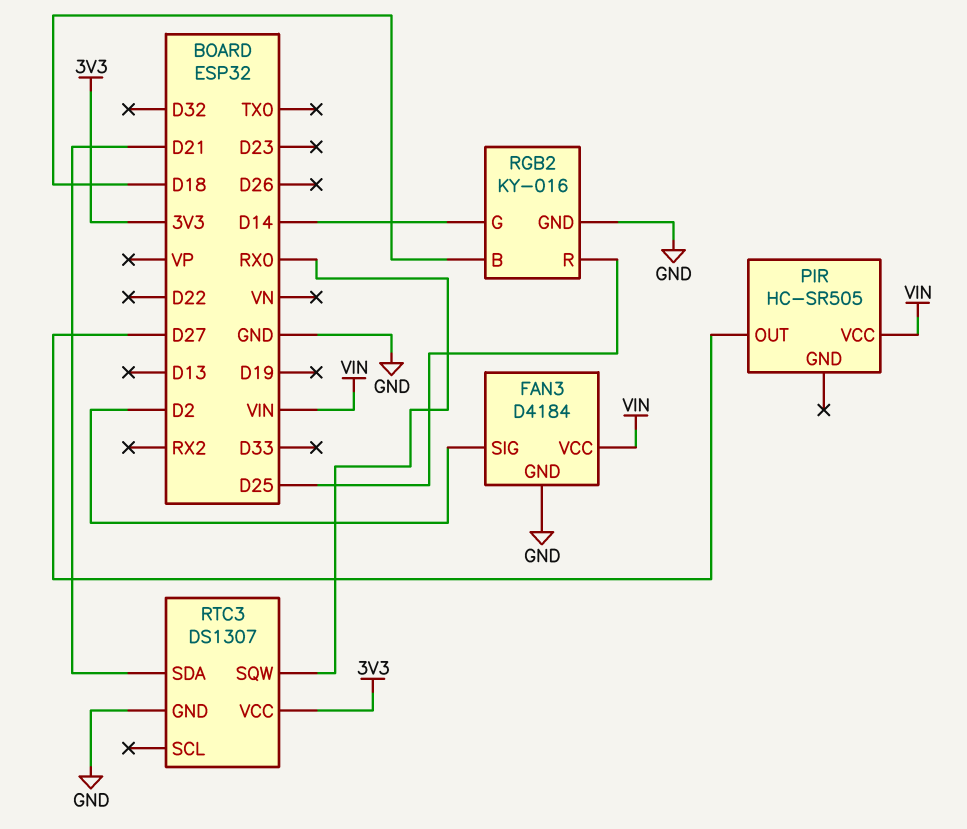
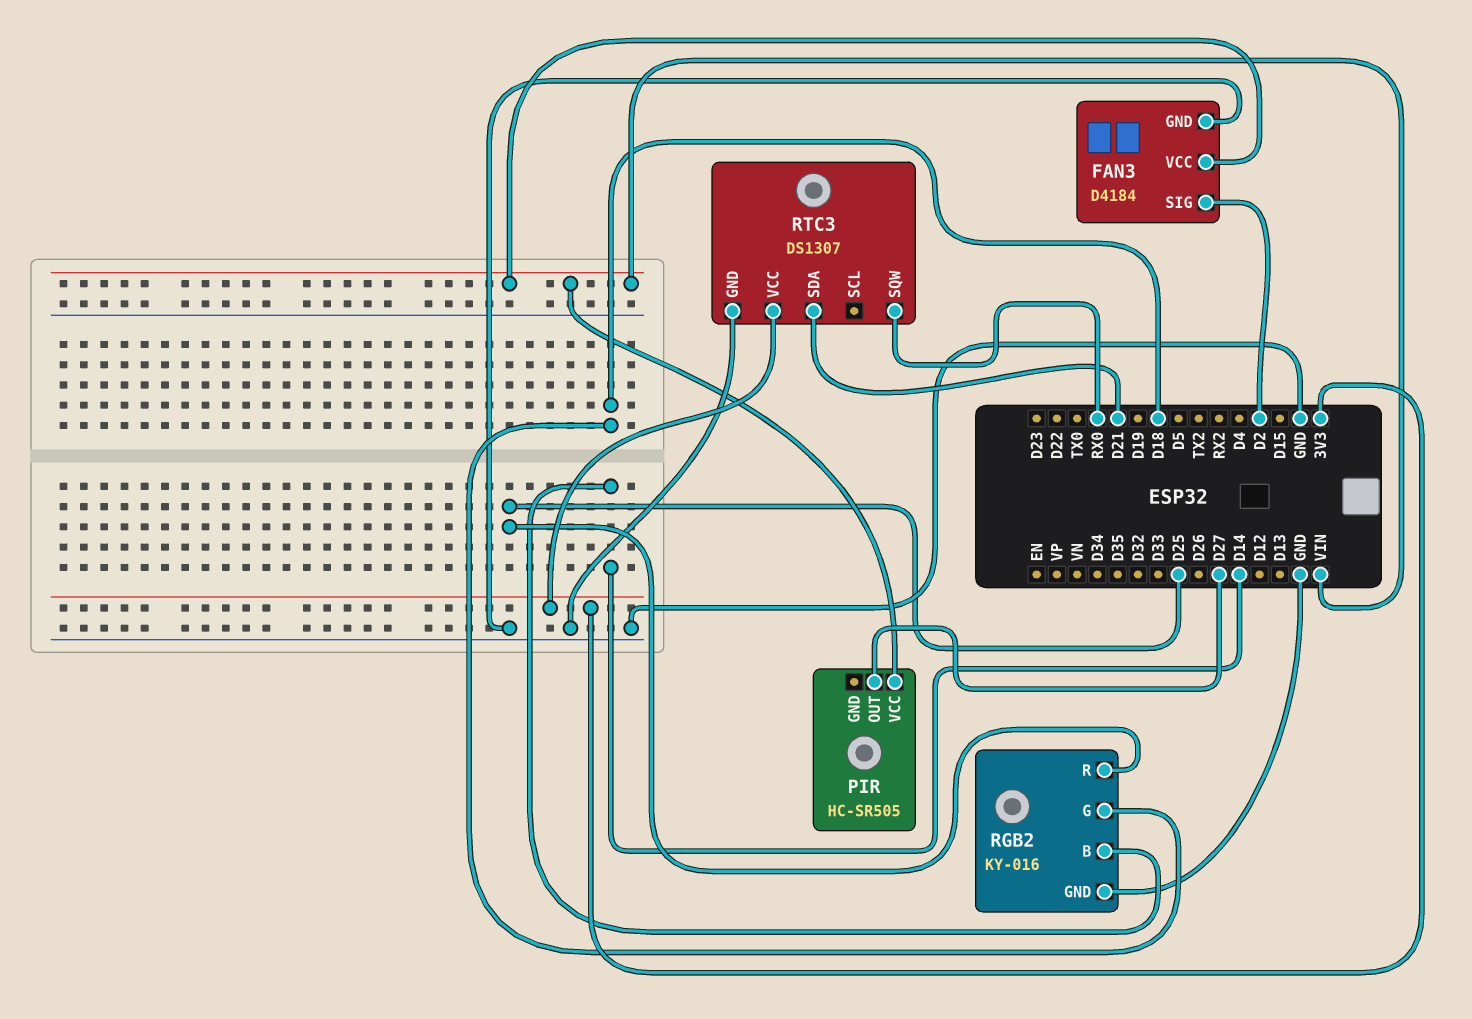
RGB2 pin B: D18 -> D14
RGB2 pin G: D14 -> D18

